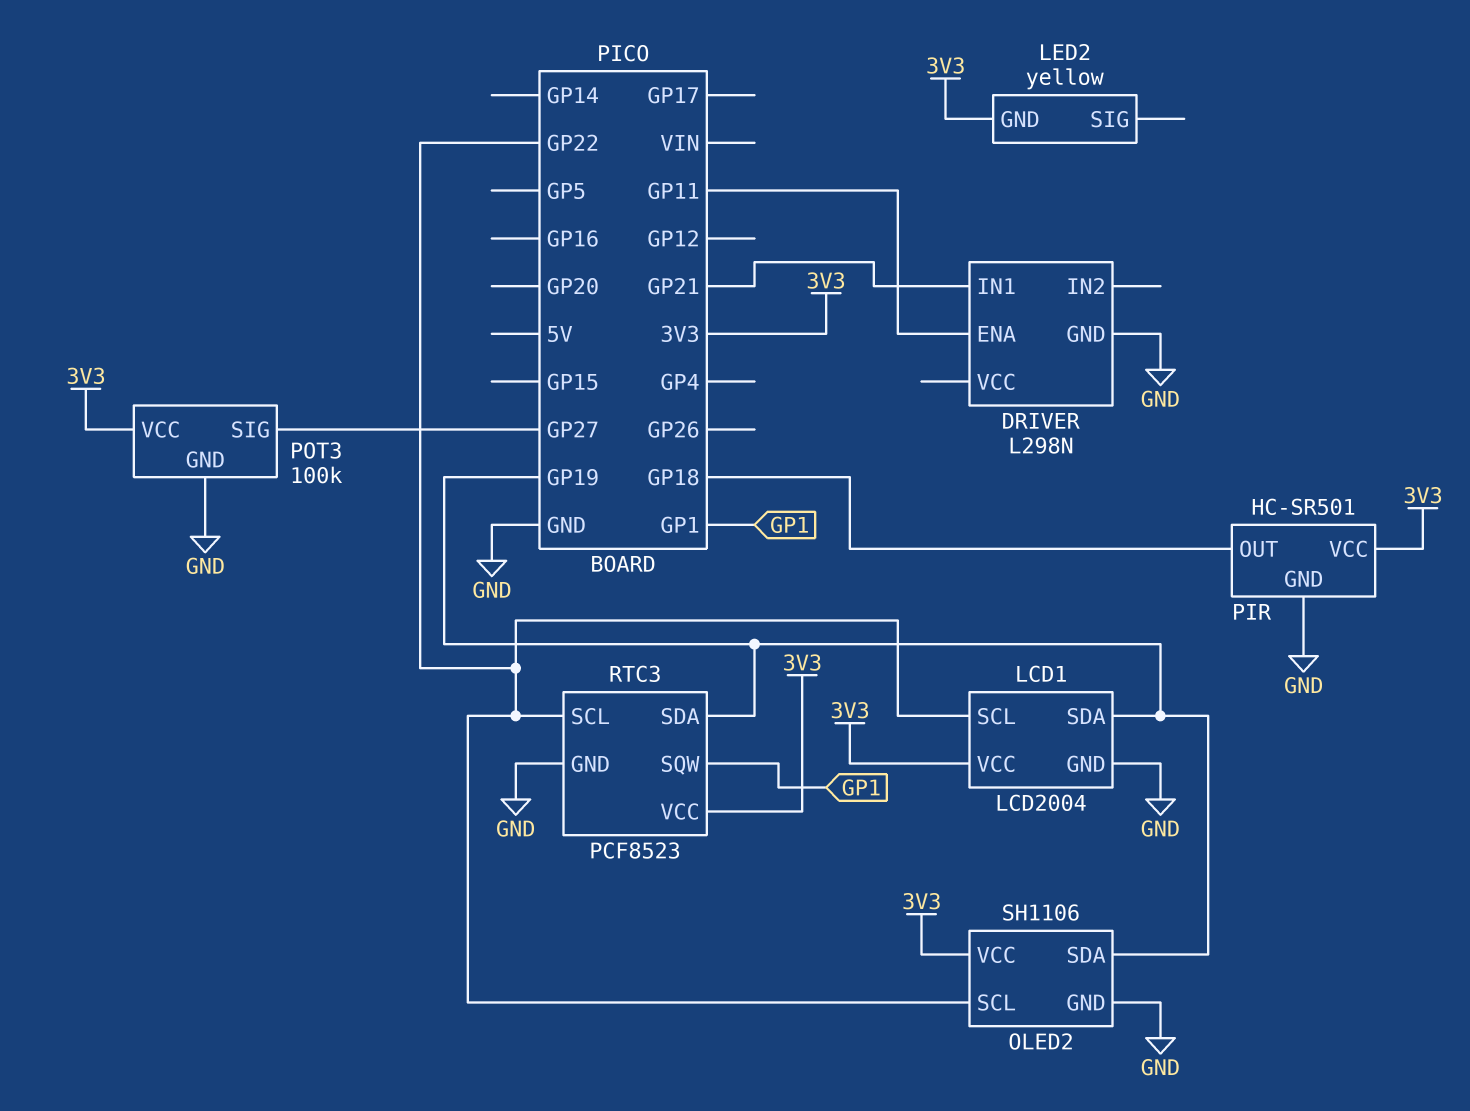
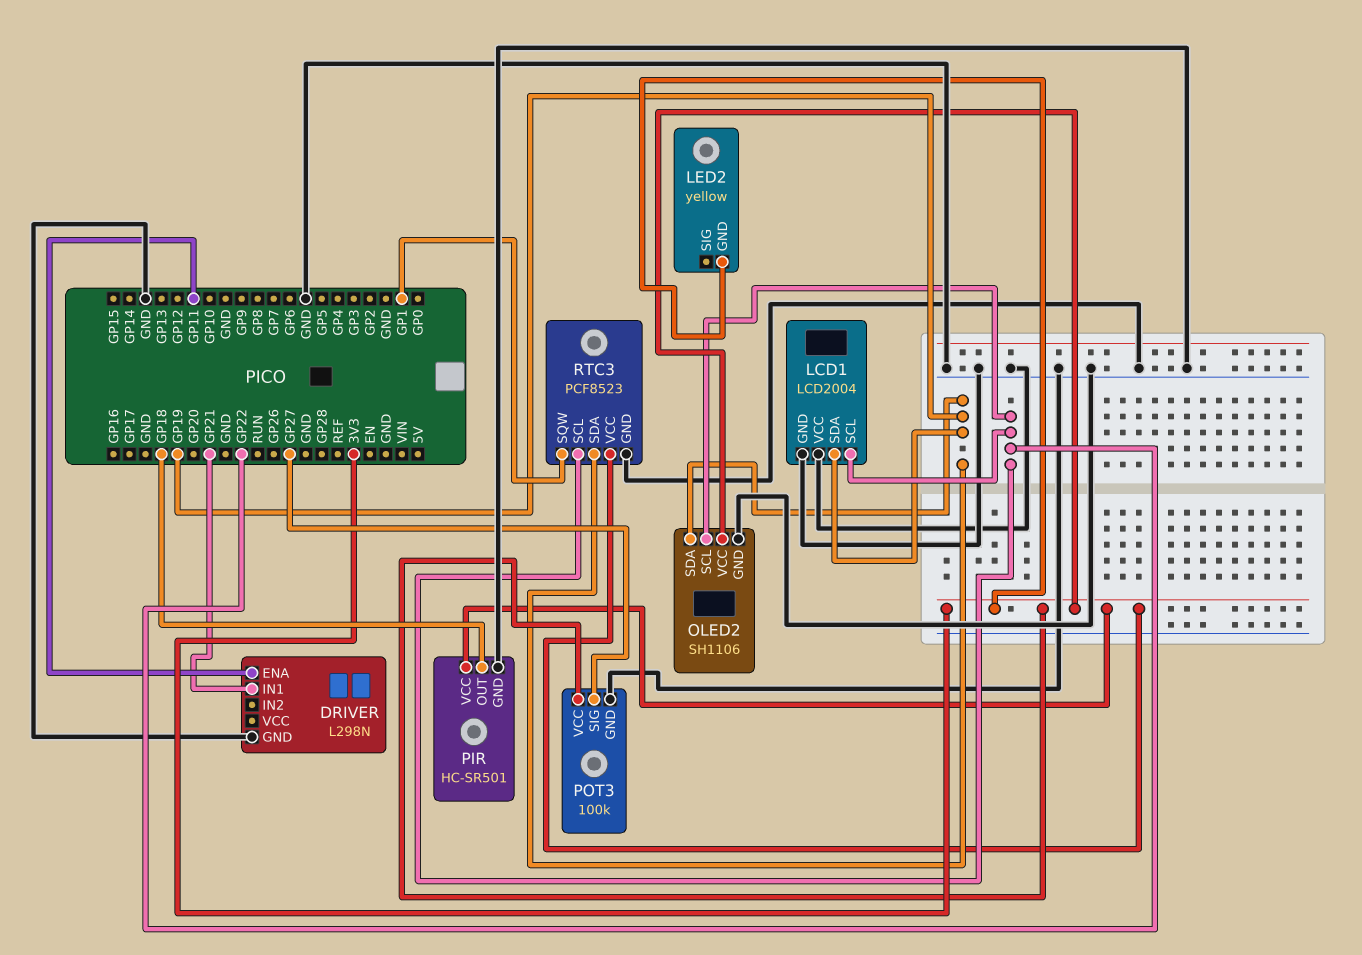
LCD1 pin VCC: 3V3 -> GND

